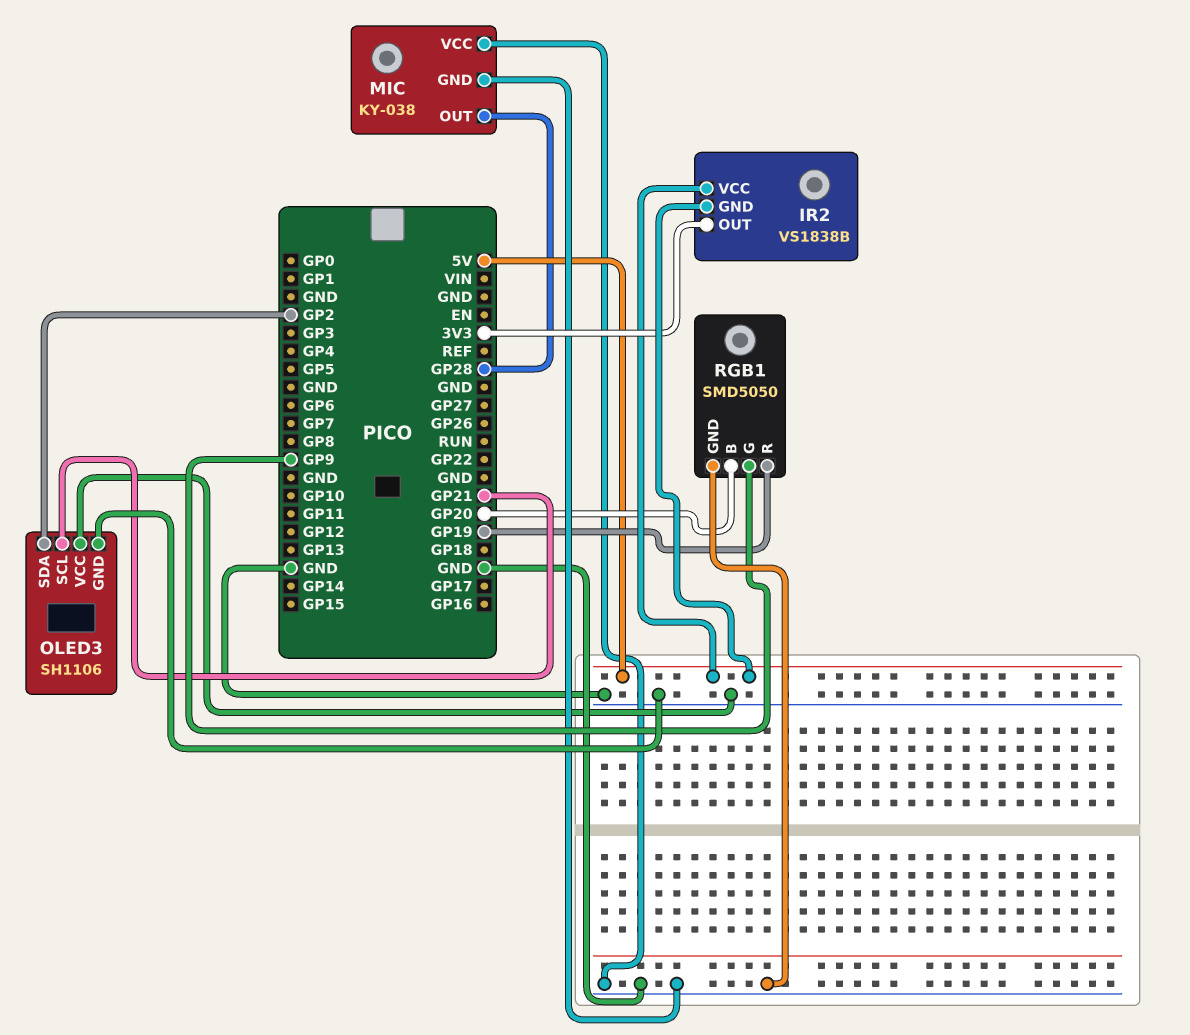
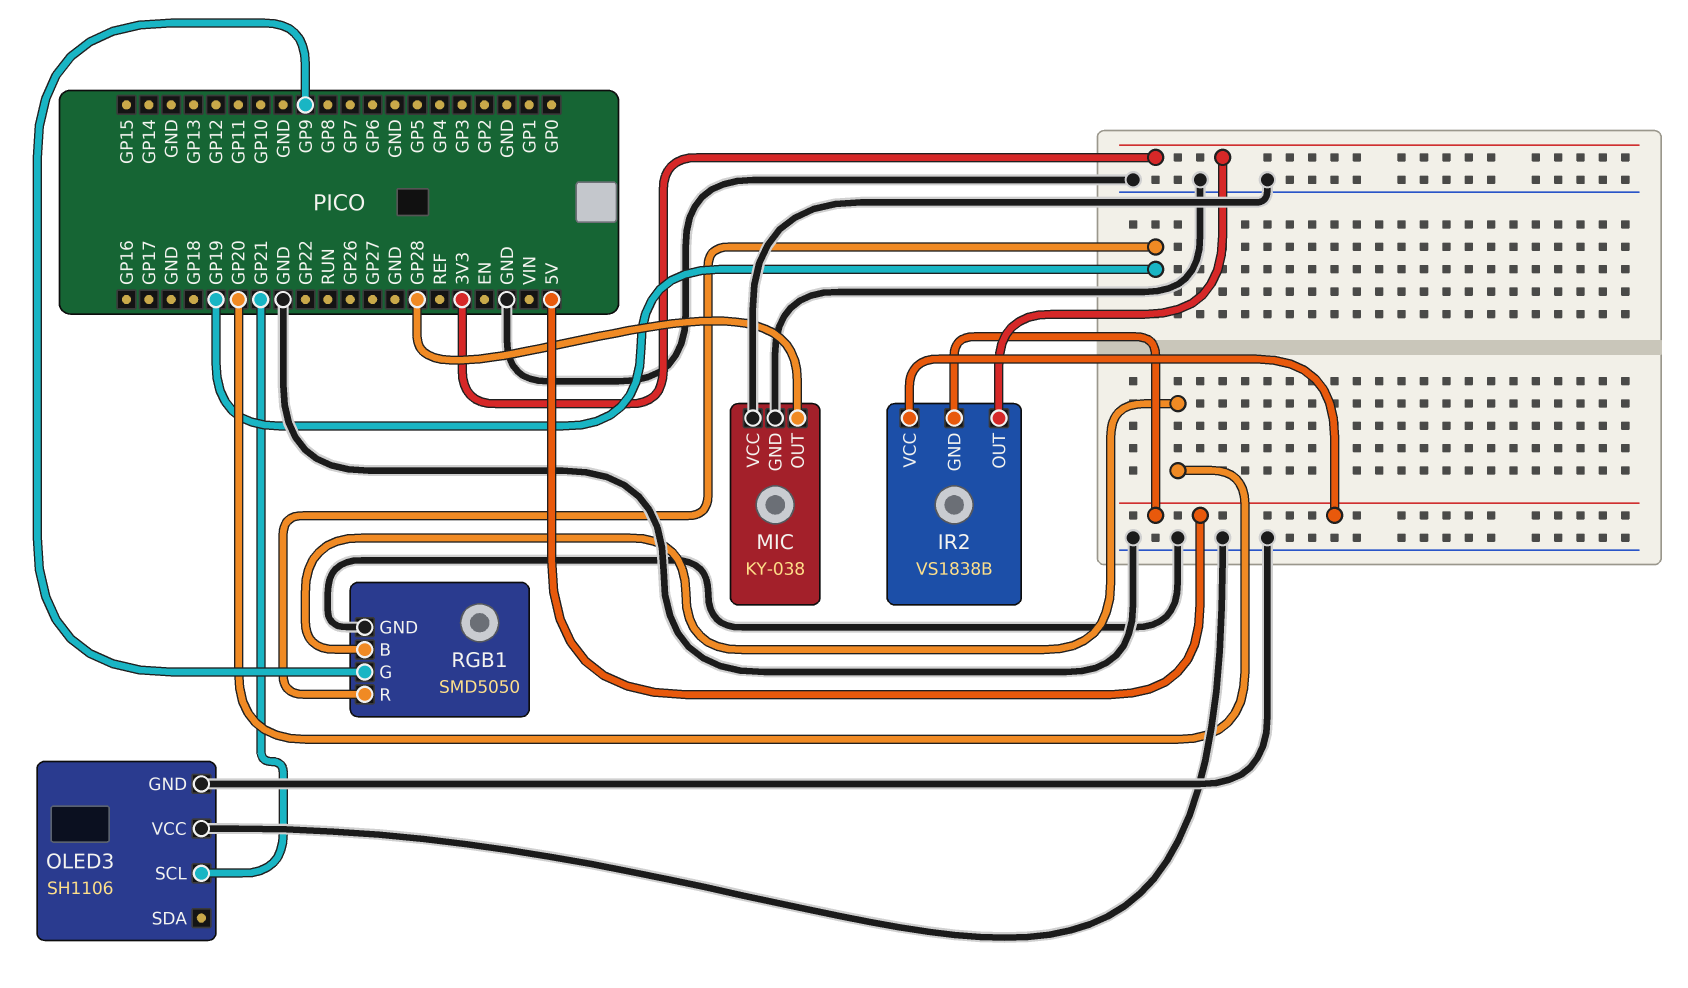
OLED3 pin SDA: GP2 -> none

